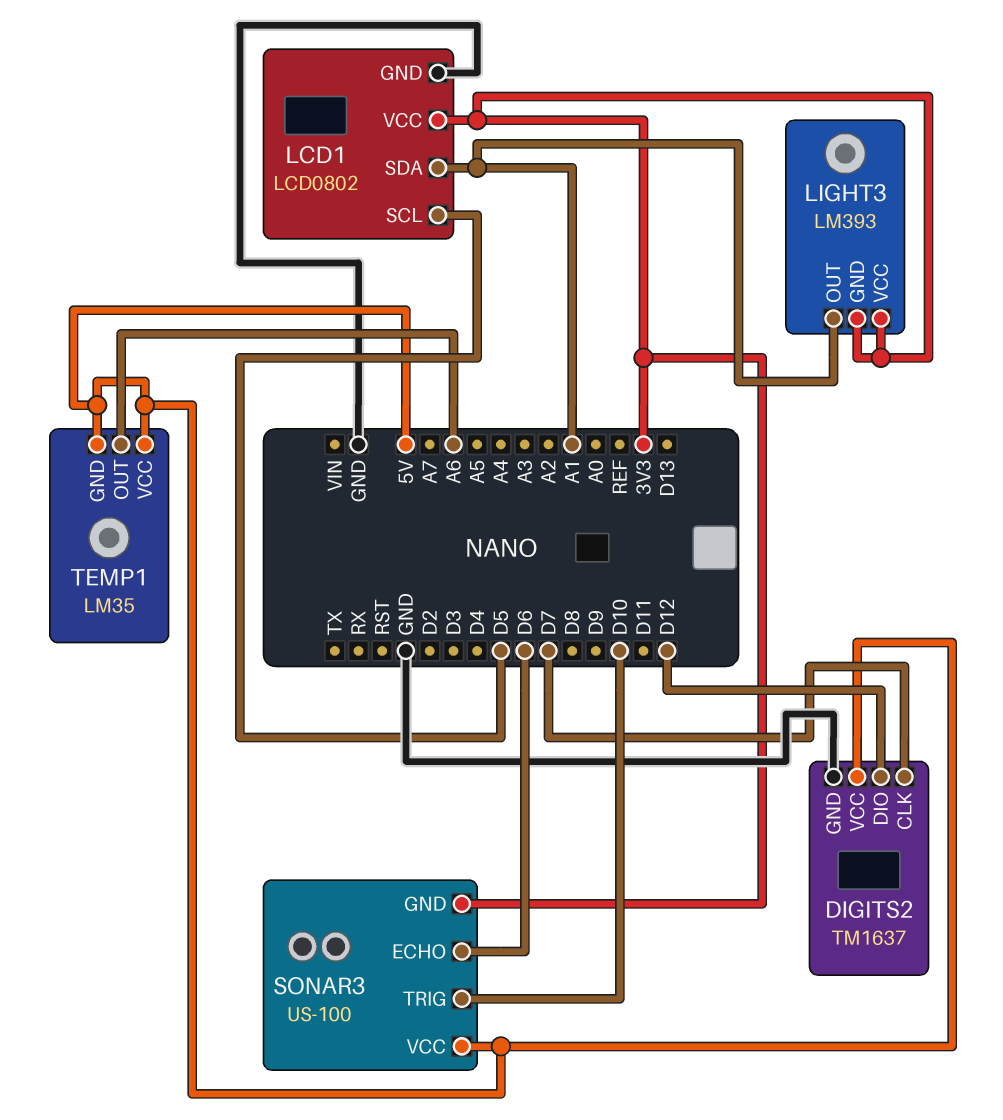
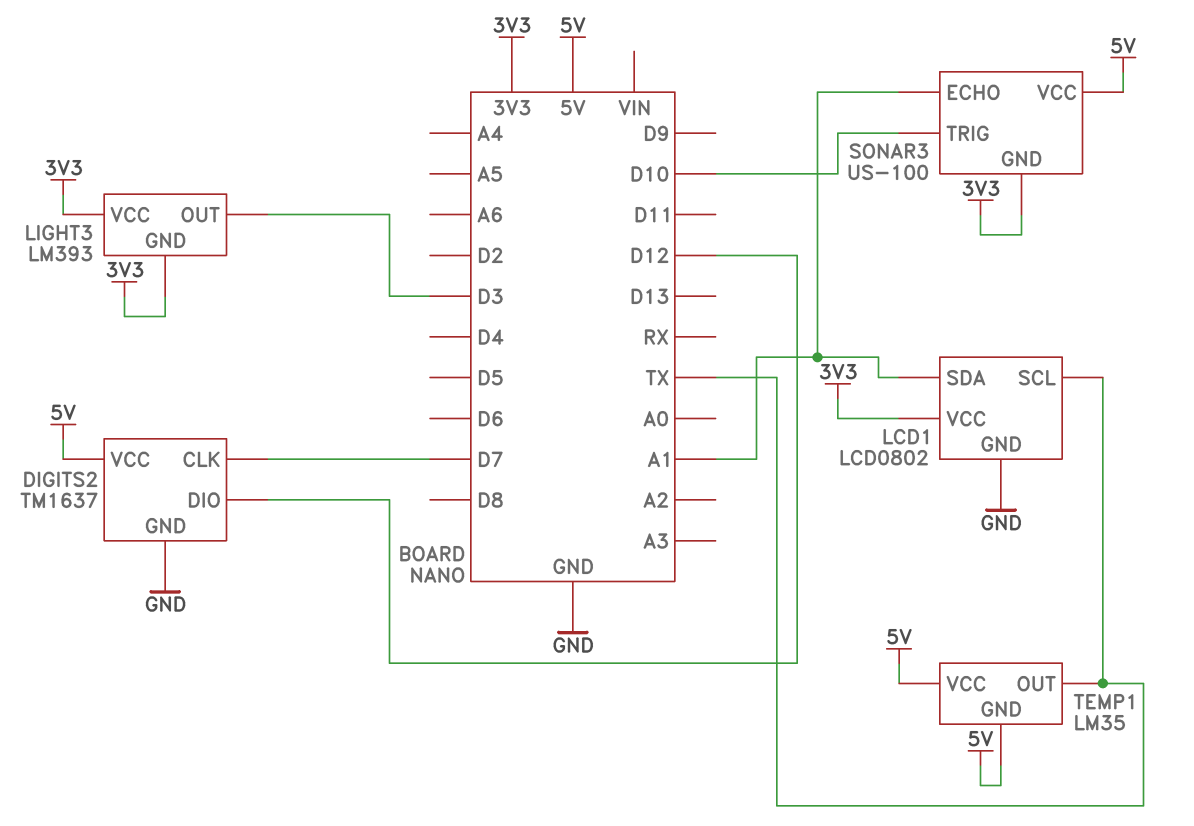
LCD1 pin SCL: D5 -> TX
LIGHT3 pin OUT: A1 -> D3
SONAR3 pin ECHO: D6 -> A1
TEMP1 pin OUT: A6 -> TX

